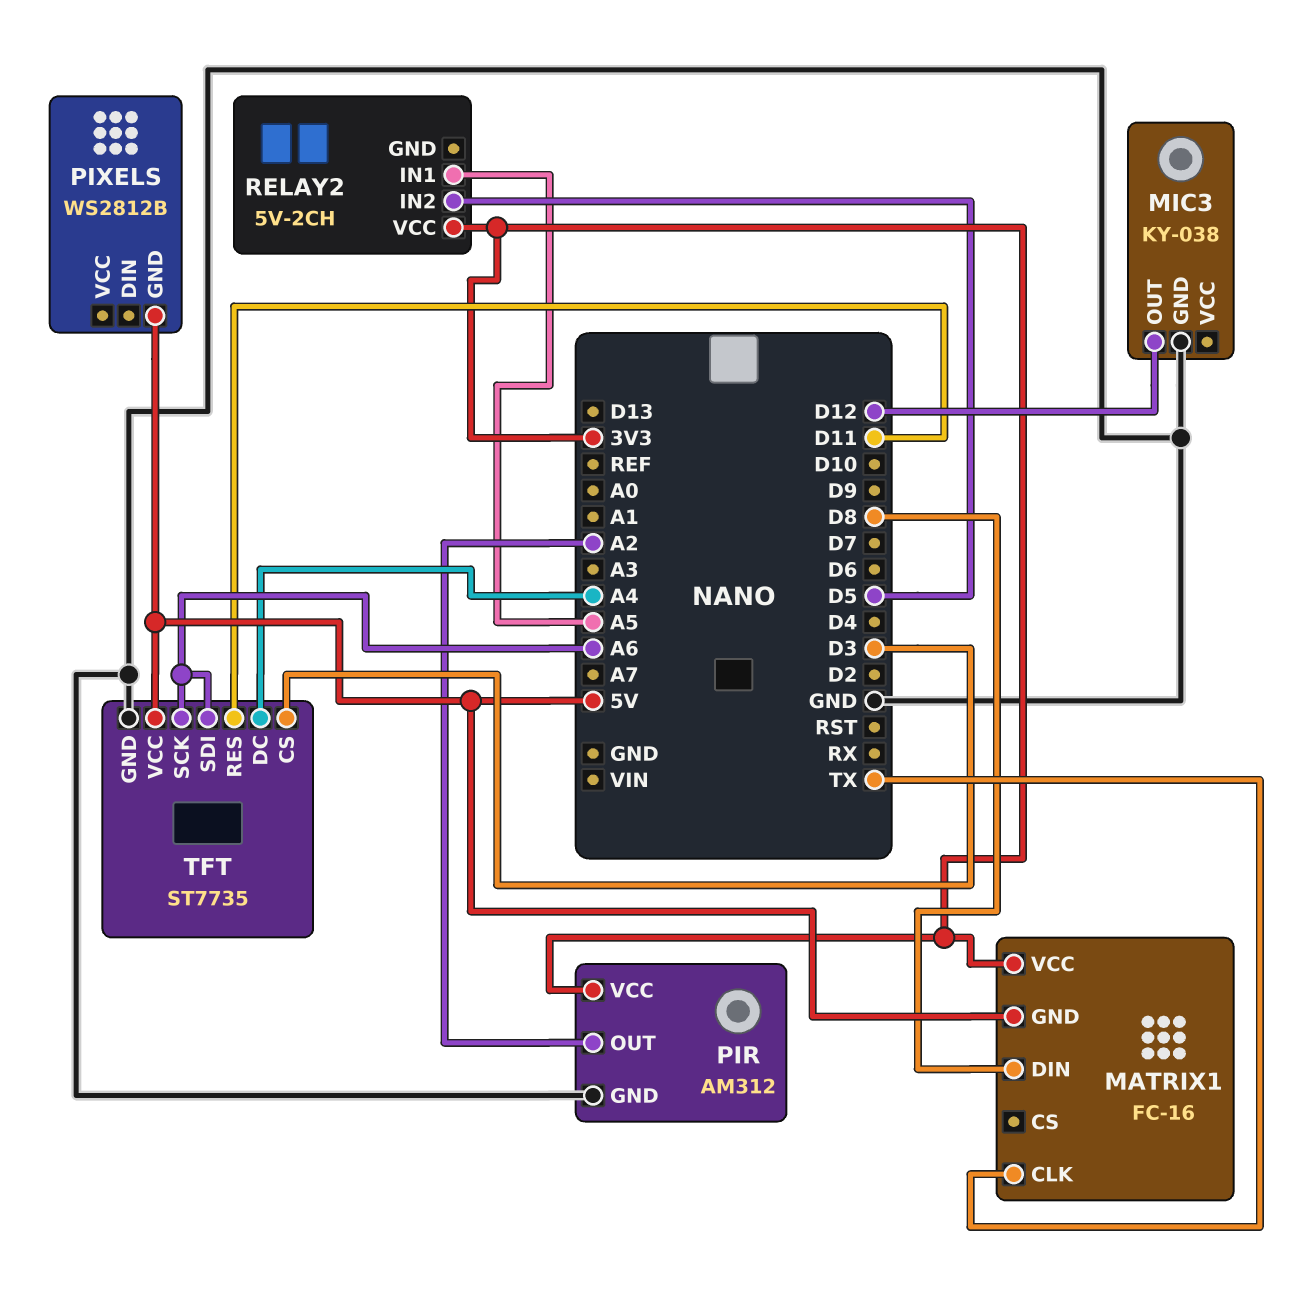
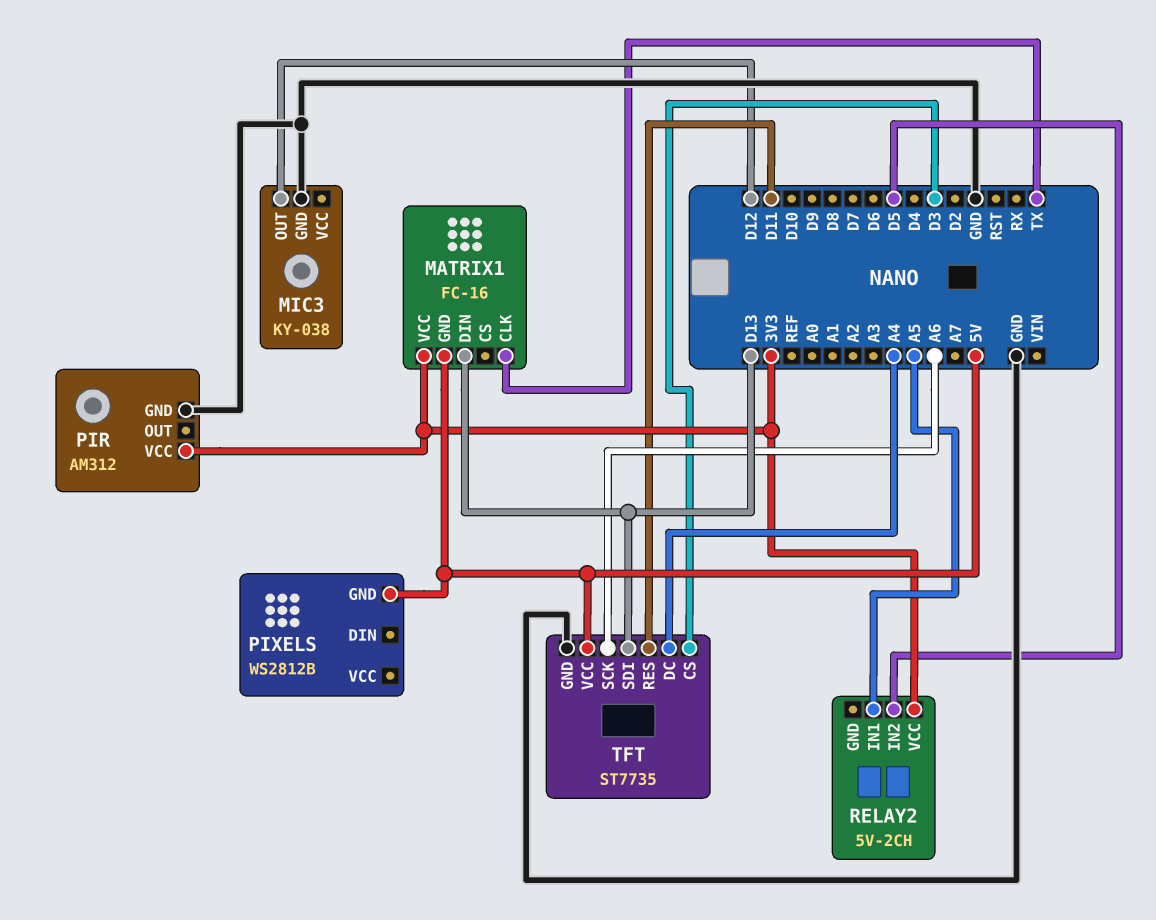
MATRIX1 pin DIN: D8 -> D13
PIR pin OUT: A2 -> none
TFT pin SDI: A6 -> D13

